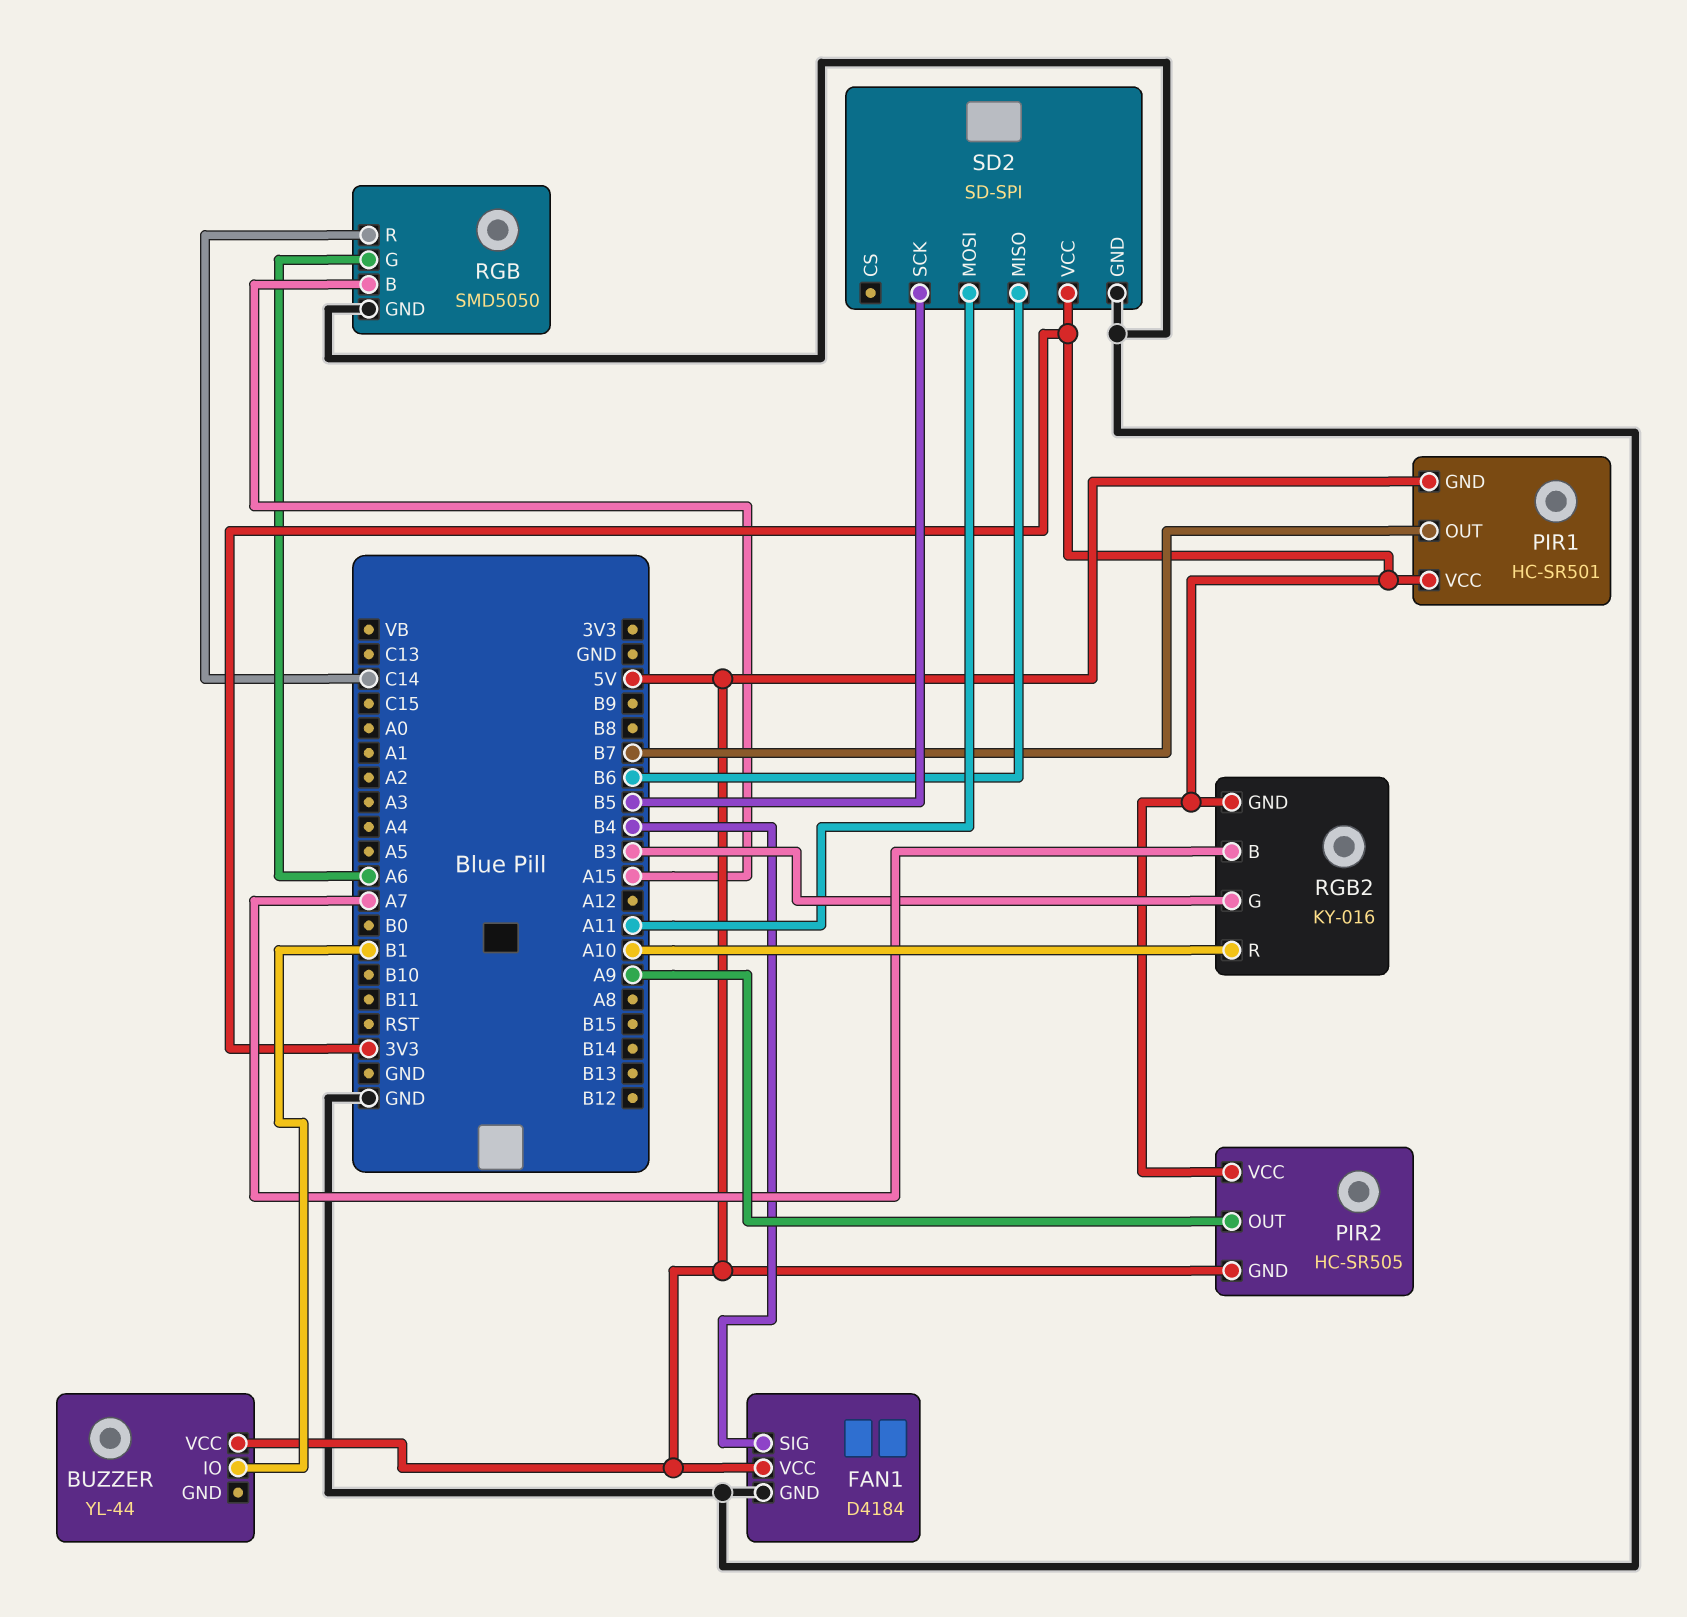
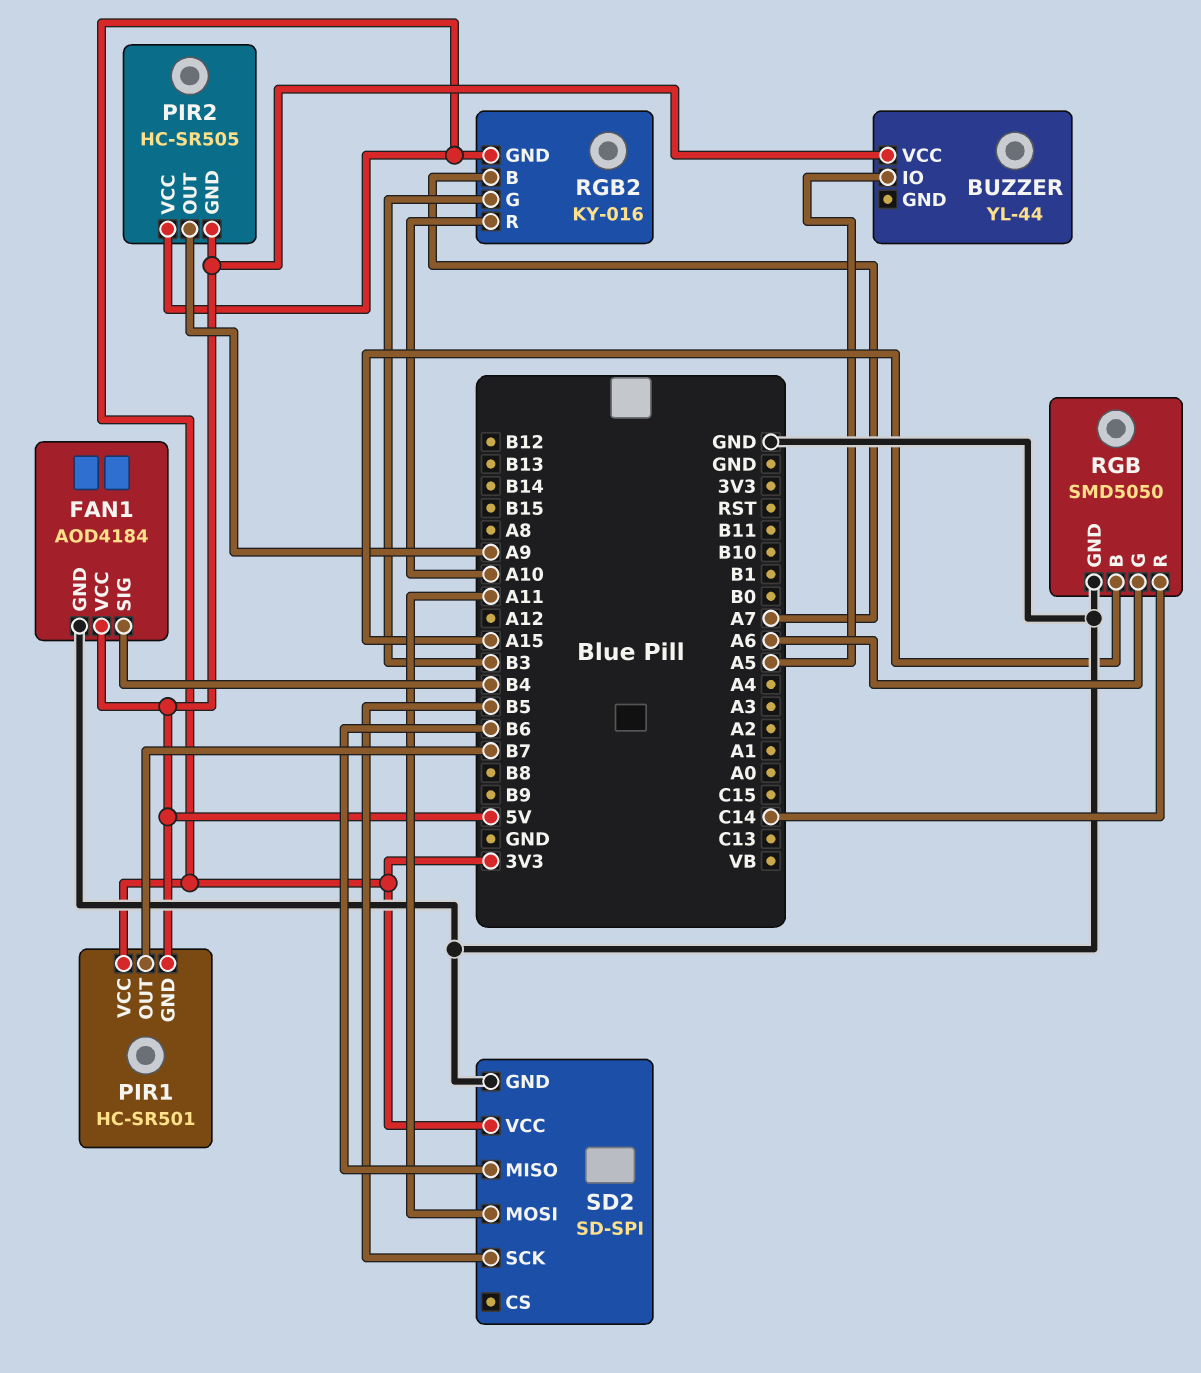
BUZZER pin IO: B1 -> A5
FAN1: D4184 -> AOD4184

